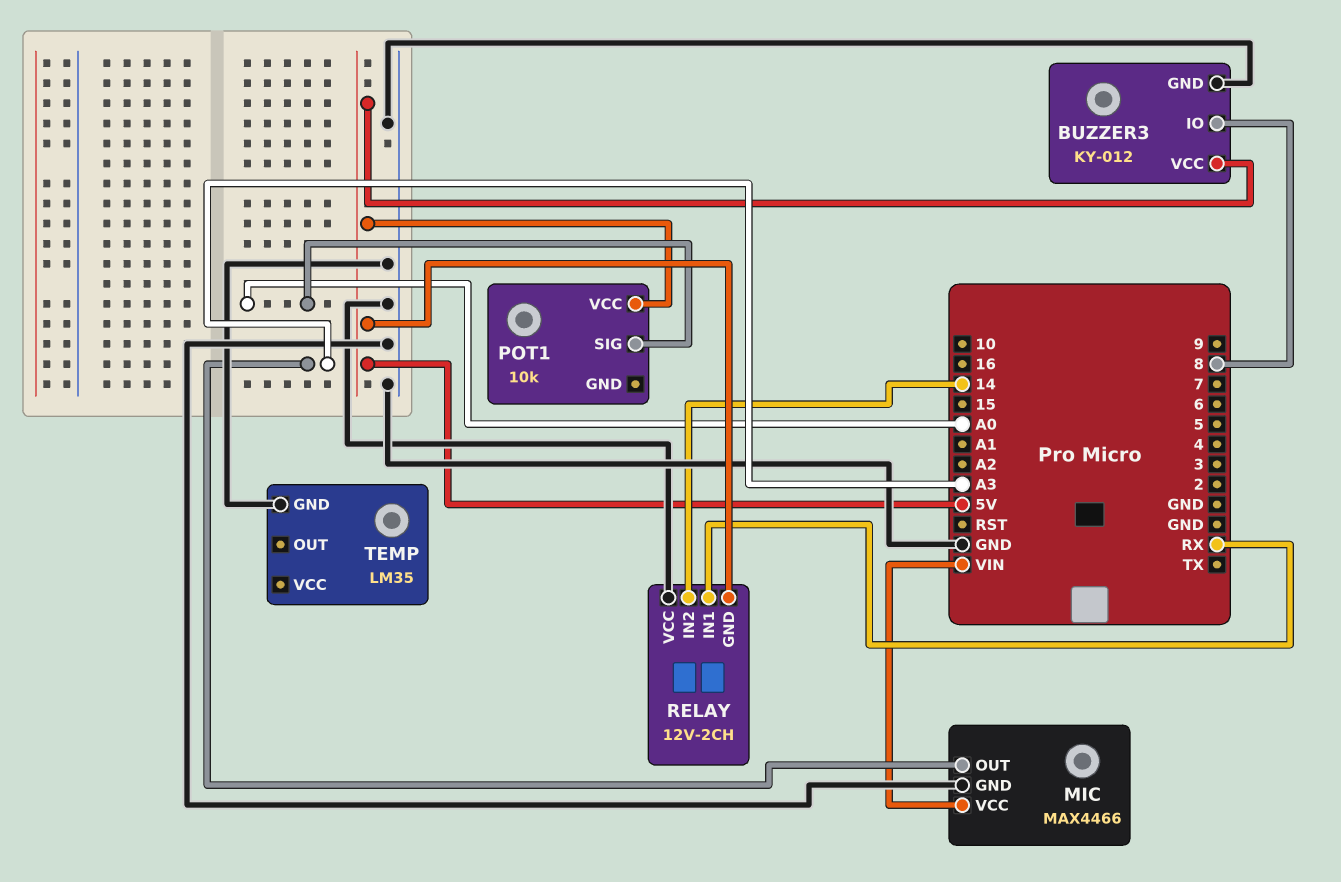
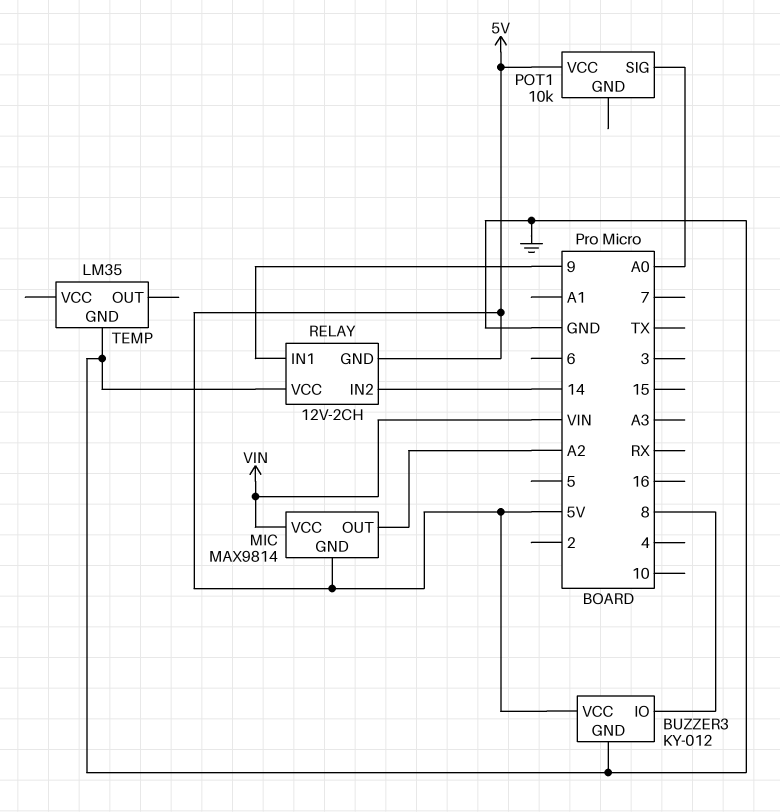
MIC: MAX4466 -> MAX9814
MIC pin GND: GND -> 5V
MIC pin OUT: A3 -> A2
RELAY pin IN1: RX -> 9

